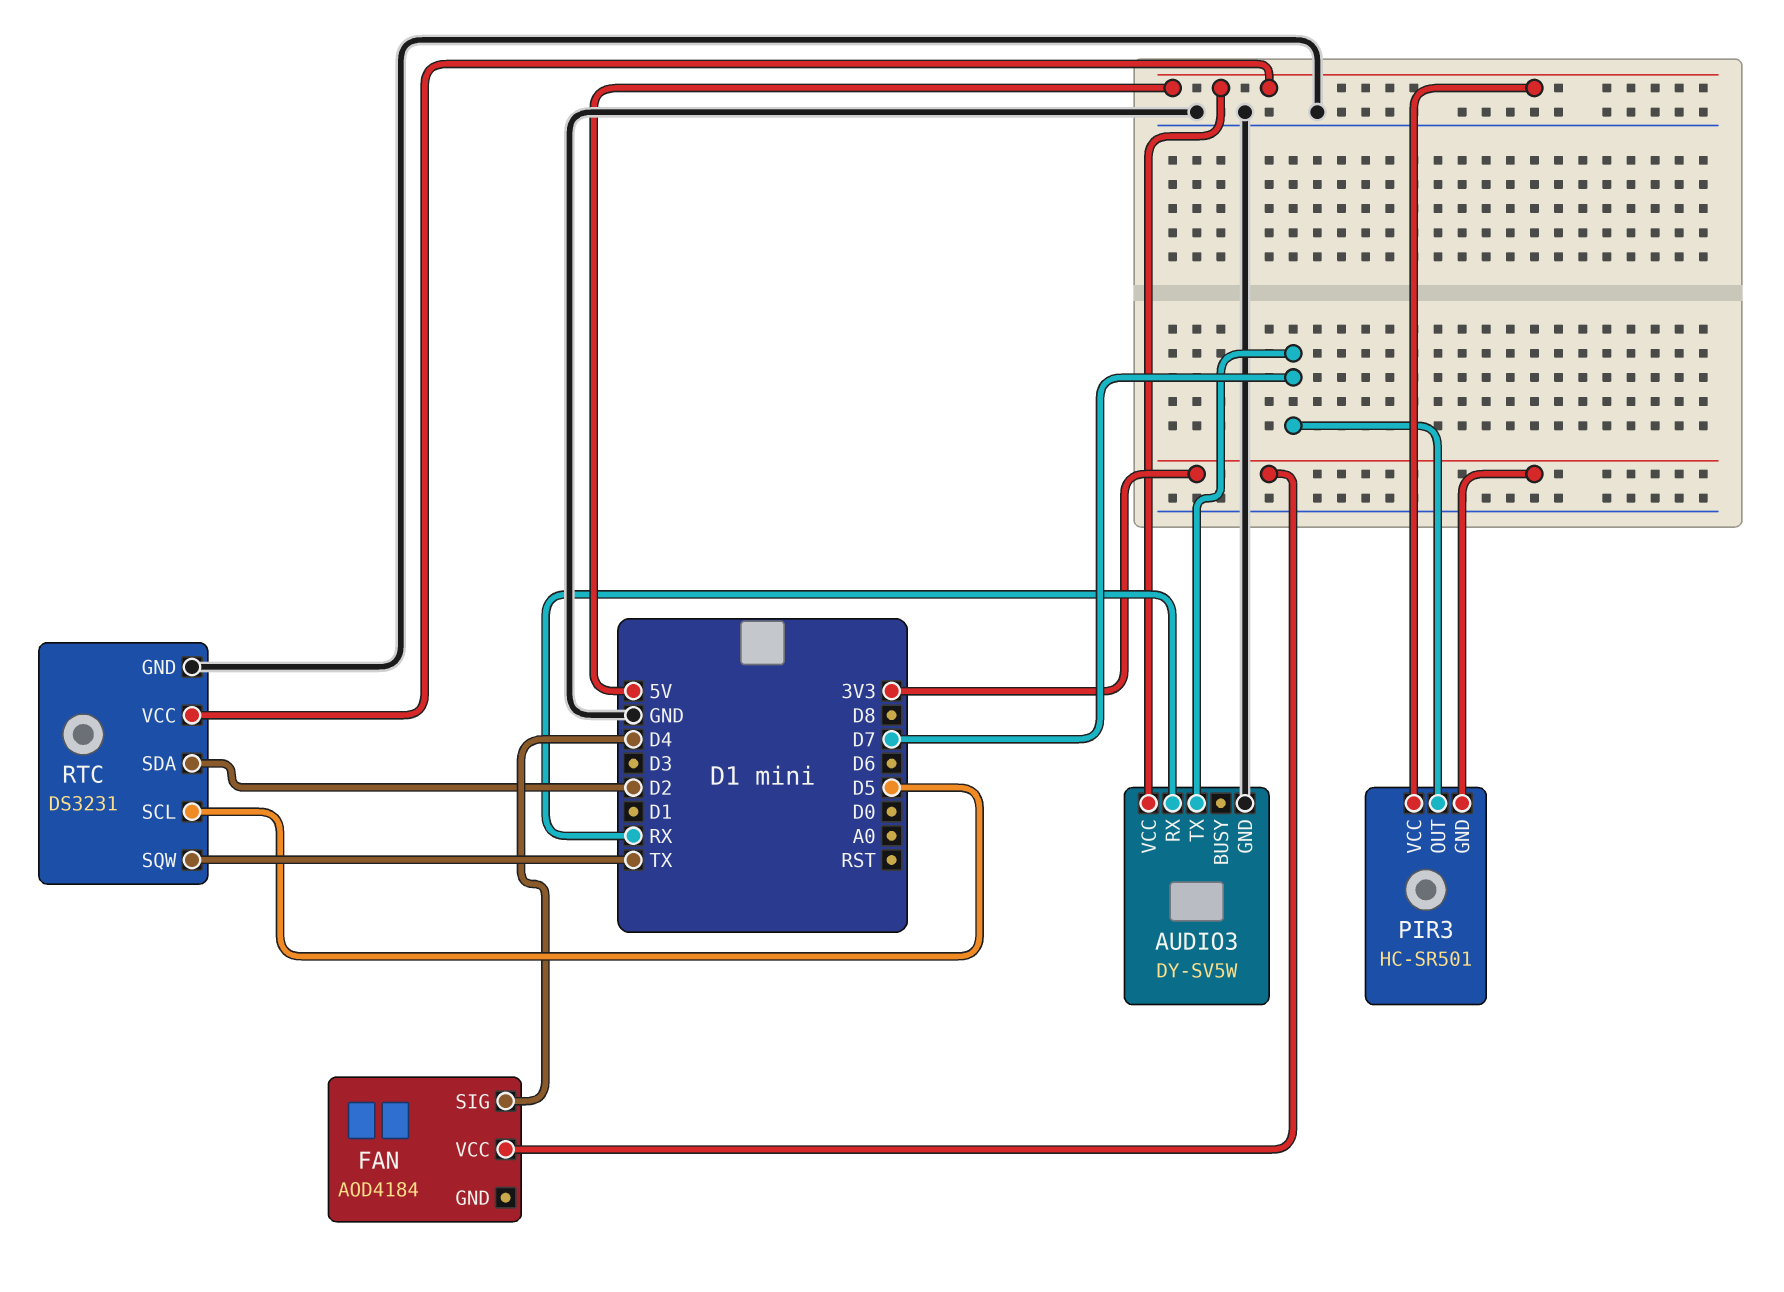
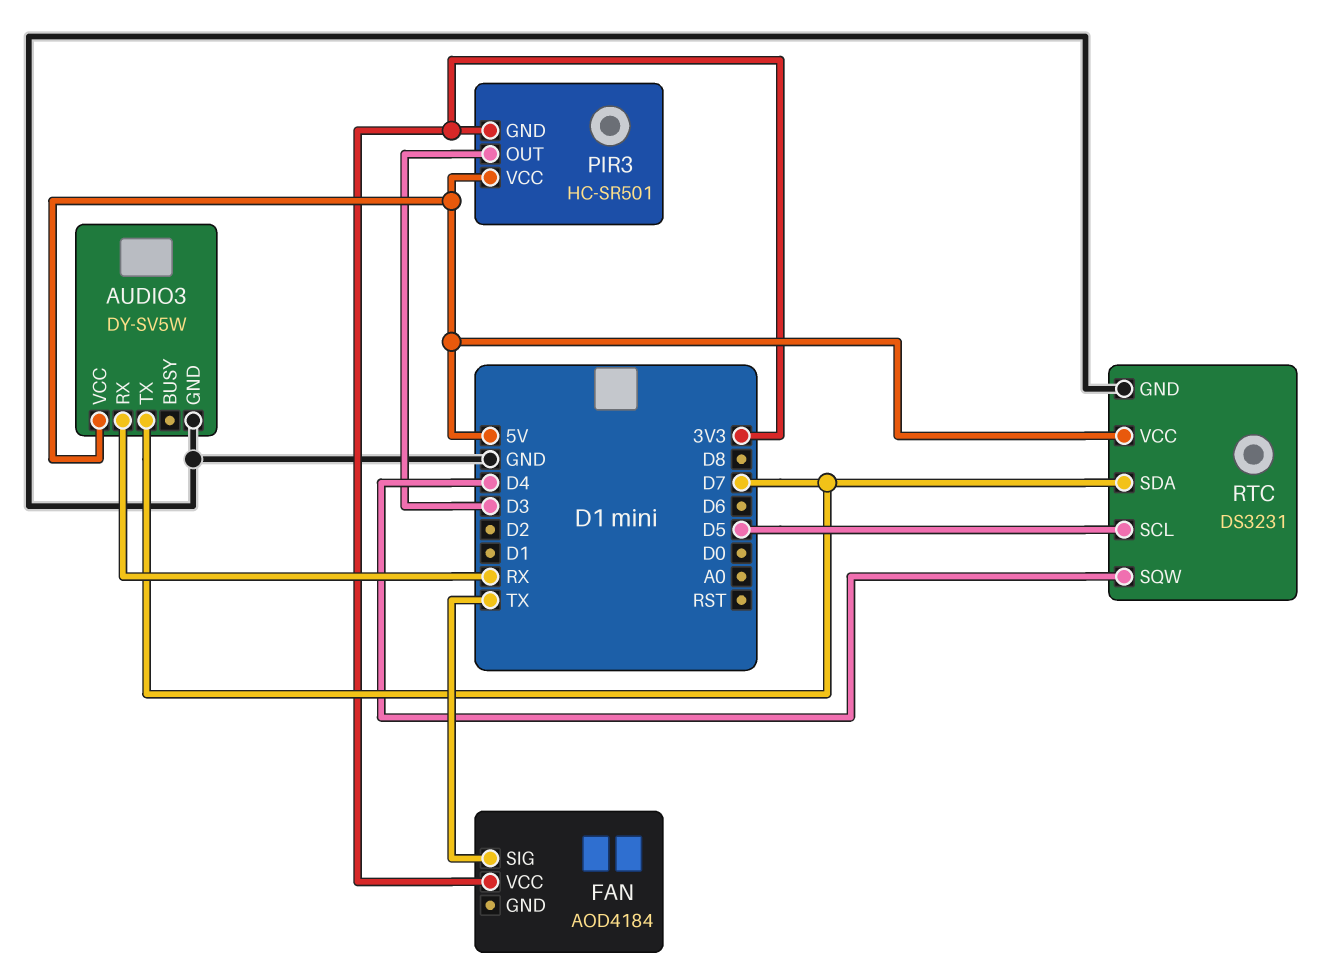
FAN pin SIG: D4 -> TX
PIR3 pin OUT: D7 -> D3
RTC pin SDA: D2 -> D7
RTC pin SQW: TX -> D4

